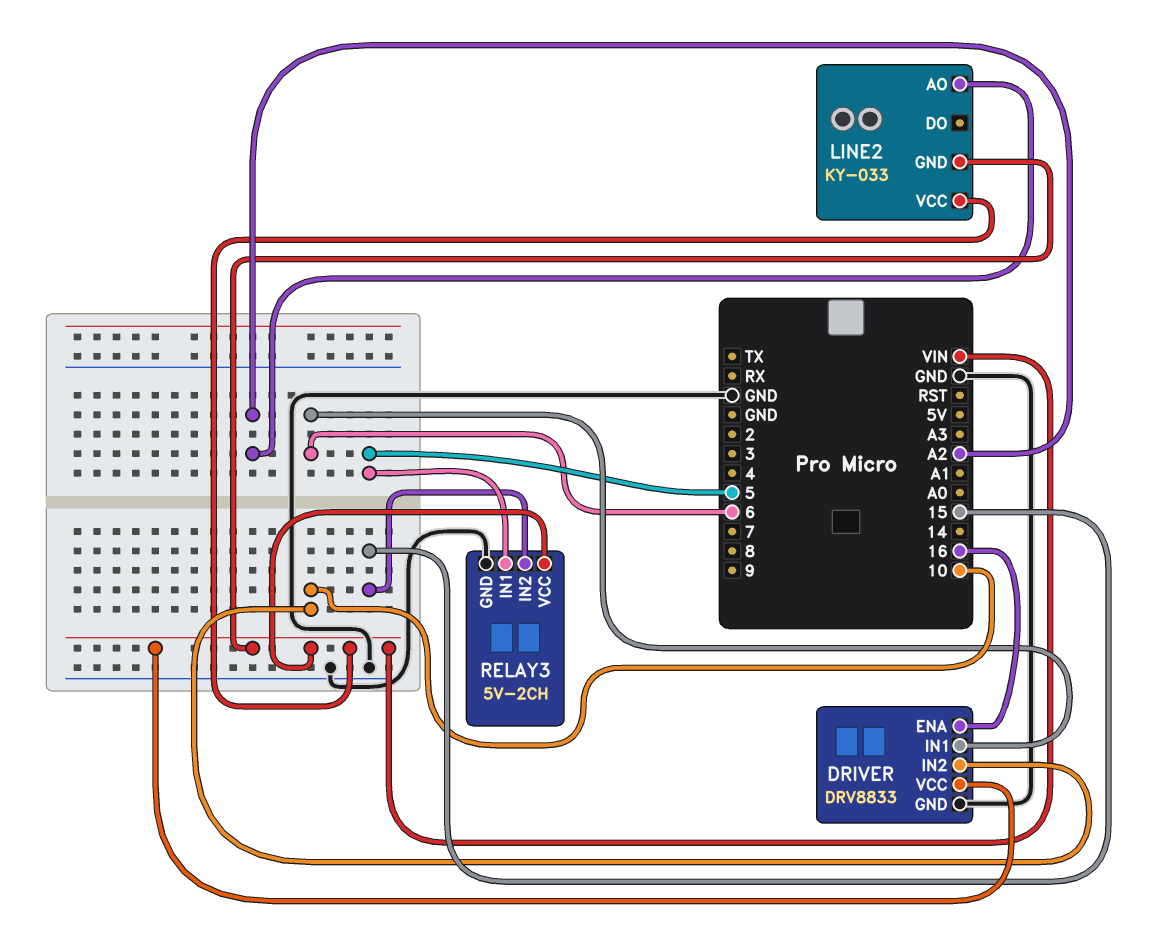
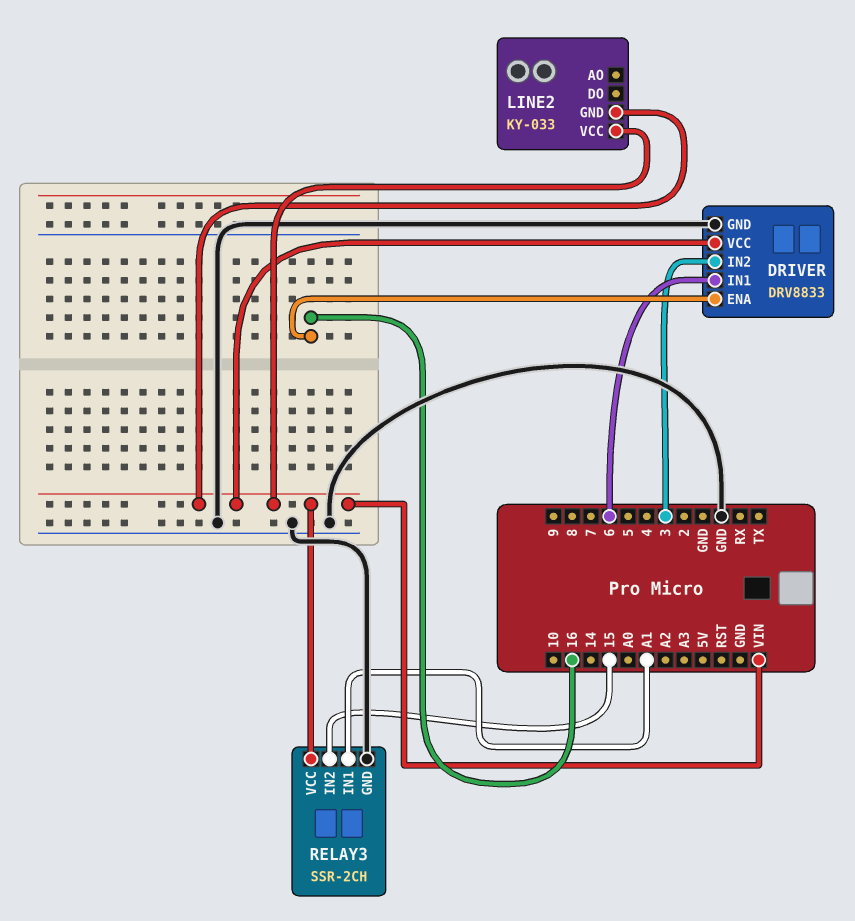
DRIVER pin IN2: 10 -> 3
LINE2 pin AO: A2 -> none
RELAY3: 5V-2CH -> SSR-2CH
RELAY3 pin IN1: 5 -> A1

